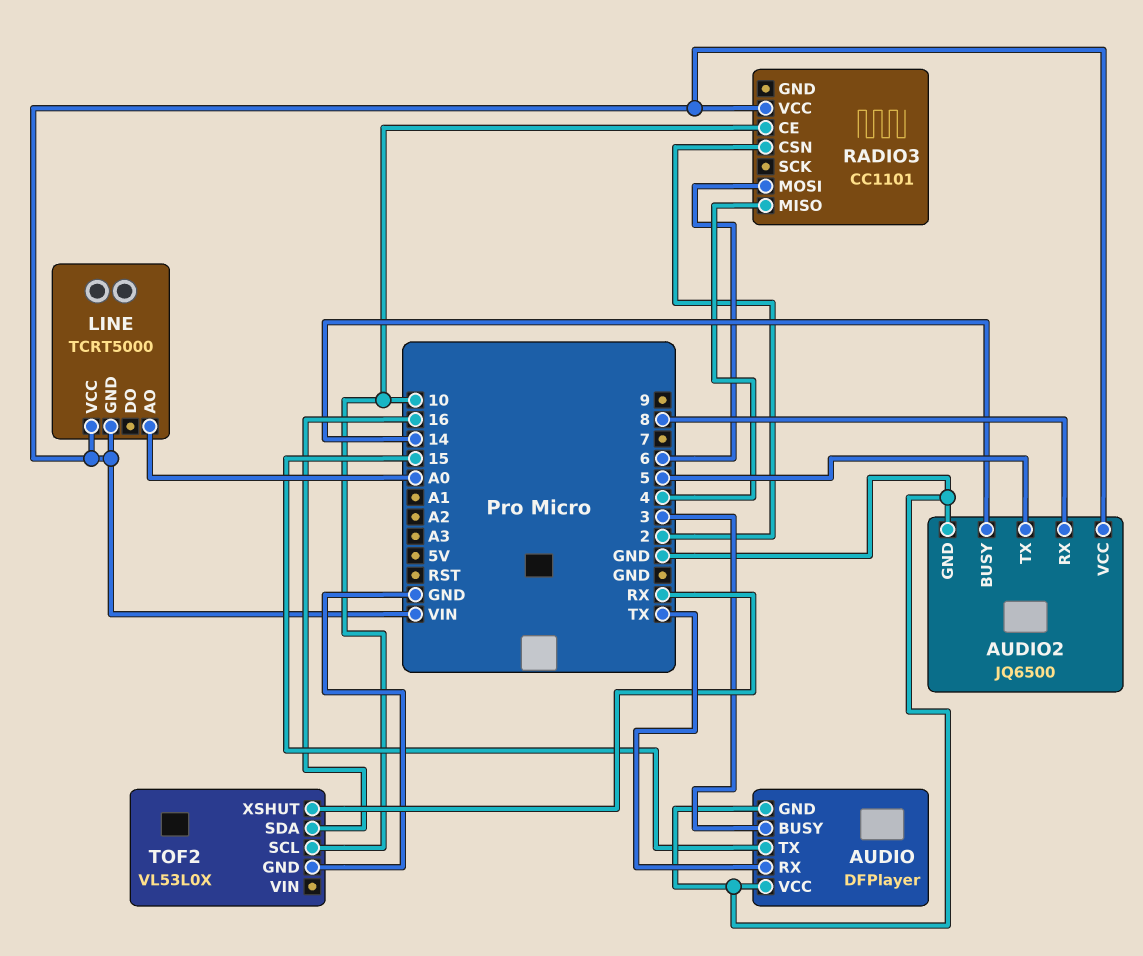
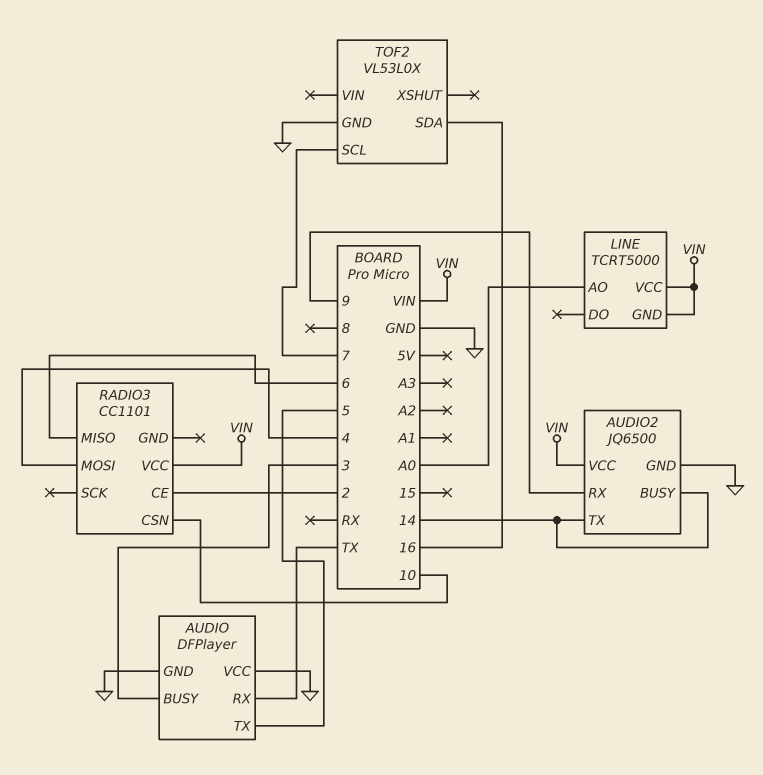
AUDIO pin TX: 15 -> 5
AUDIO2 pin RX: 8 -> 9
AUDIO2 pin TX: 5 -> 14
RADIO3 pin CE: 10 -> 2
RADIO3 pin CSN: 2 -> 10
RADIO3 pin MISO: 4 -> 6
RADIO3 pin MOSI: 6 -> 4
TOF2 pin SCL: 10 -> 7
TOF2 pin XSHUT: RX -> none

